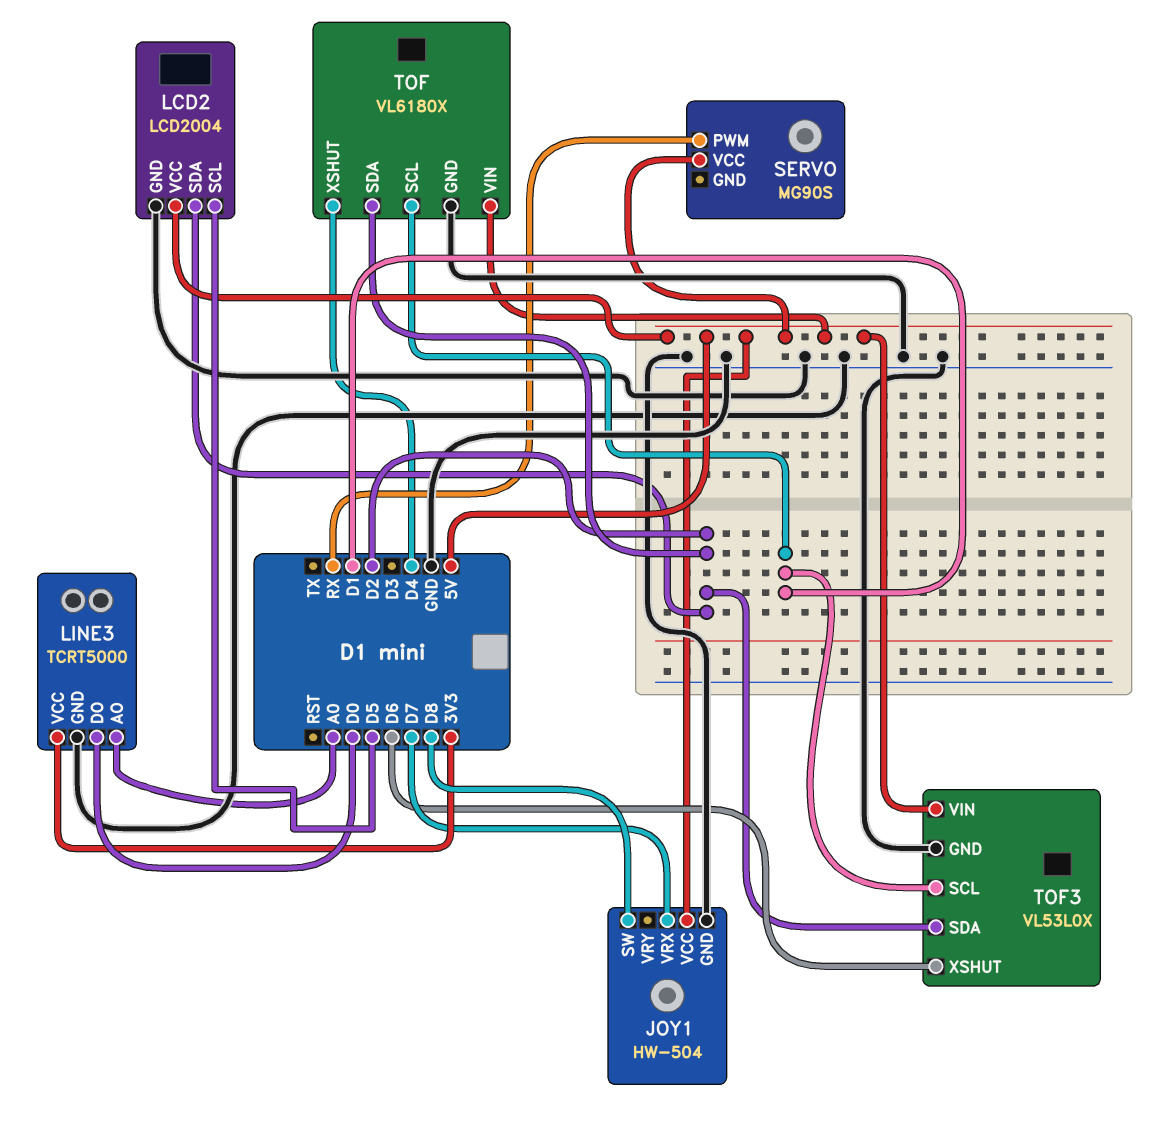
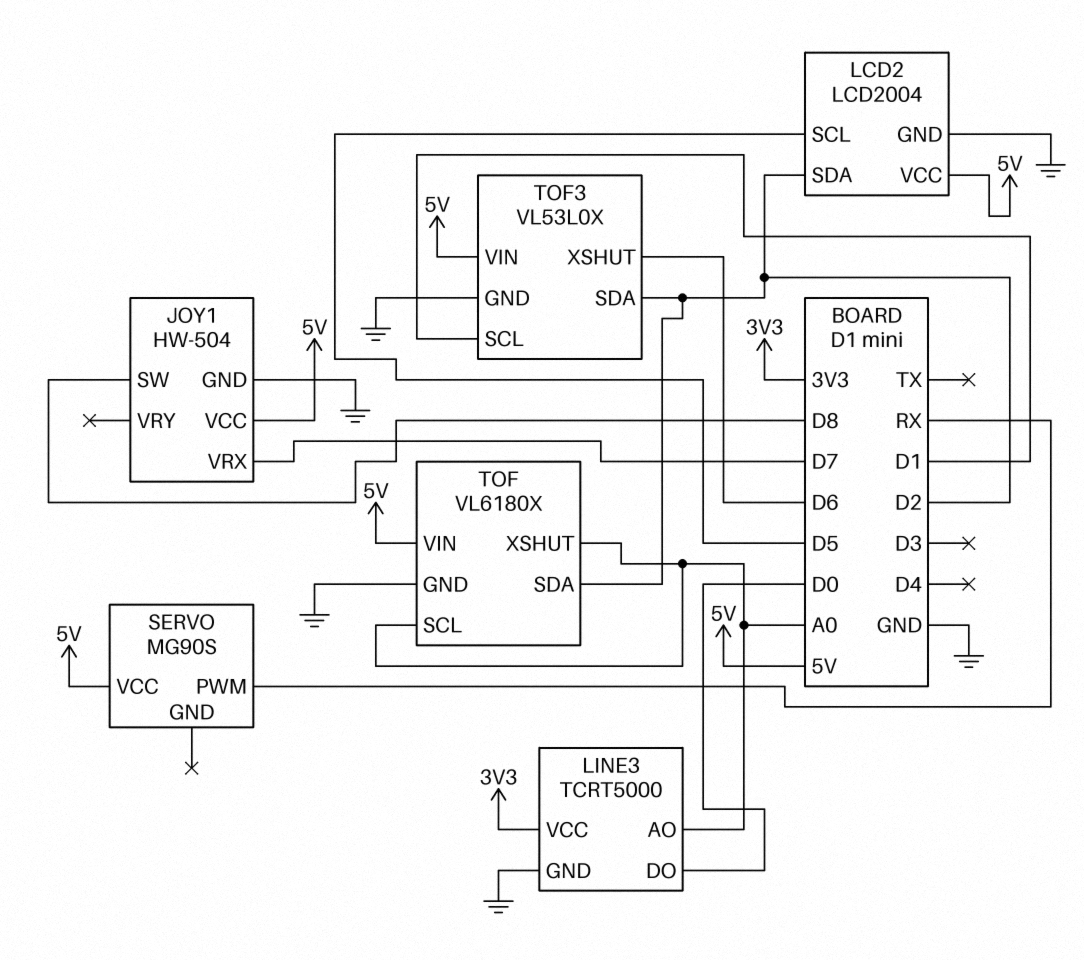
TOF pin SCL: D1 -> A0
TOF pin XSHUT: D4 -> A0

